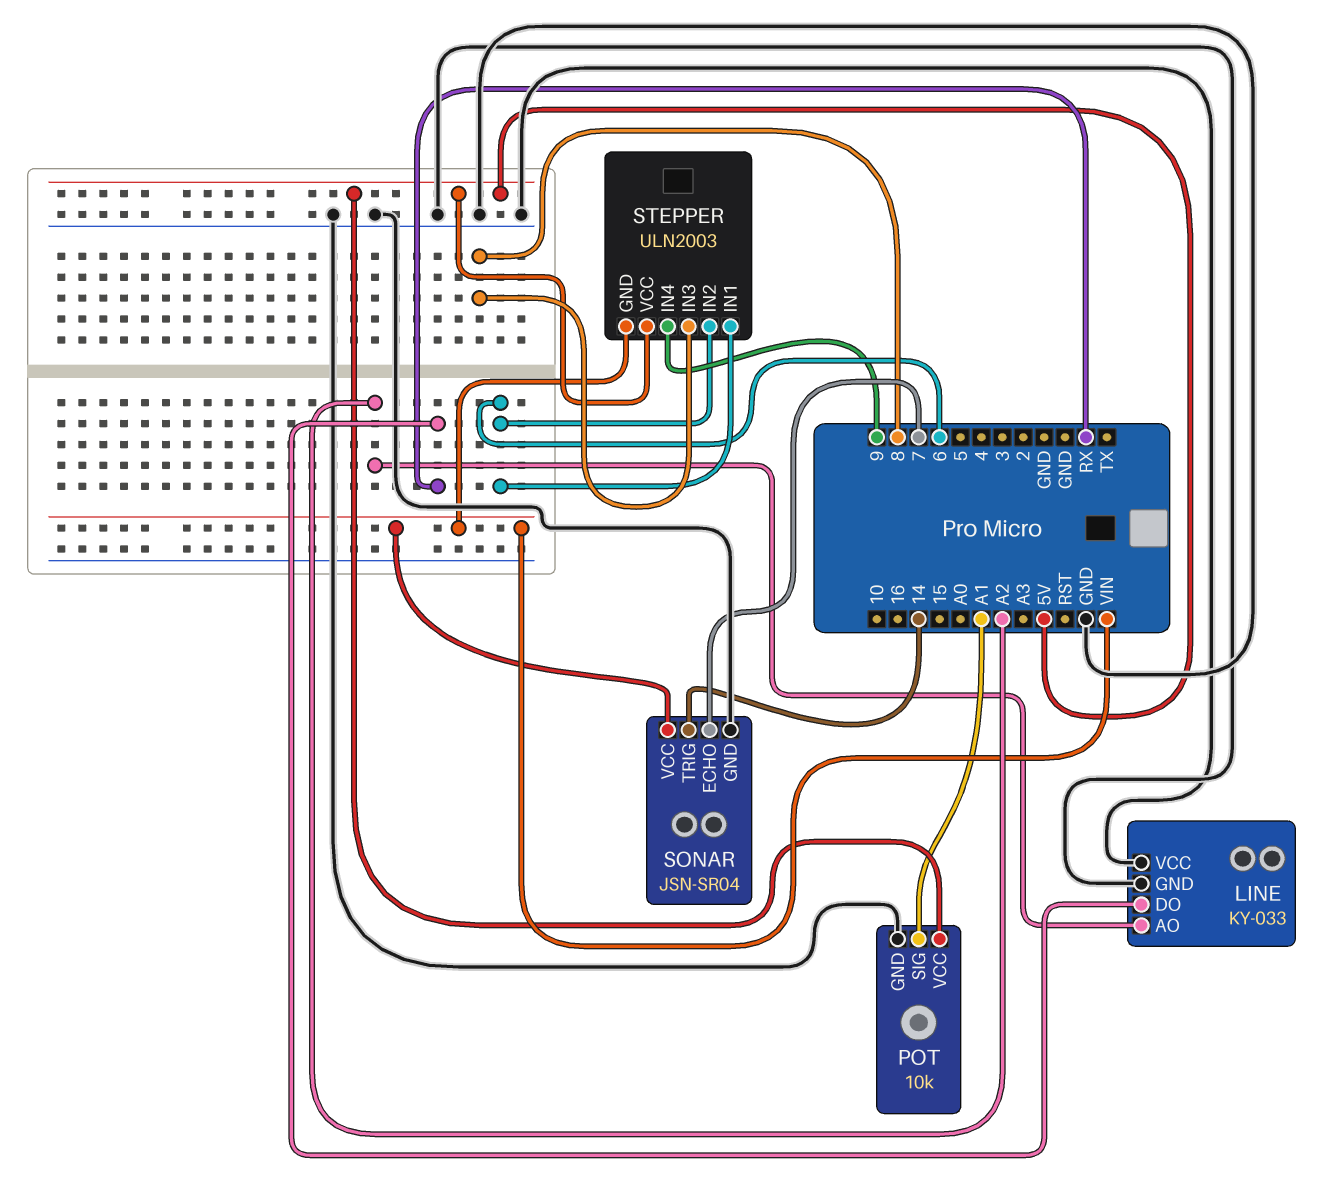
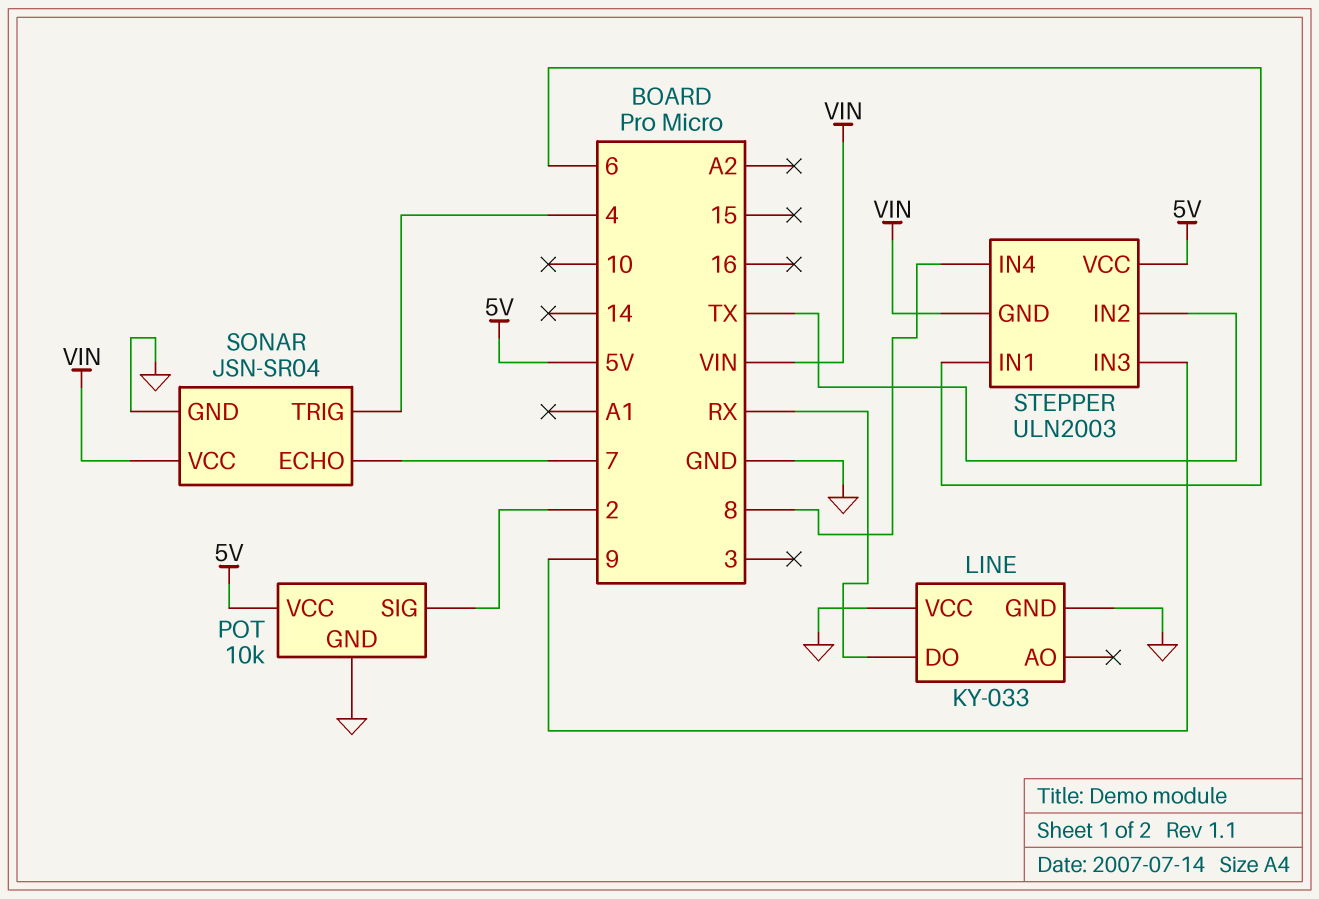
LINE pin AO: A2 -> none
POT pin SIG: A1 -> 2
SONAR pin TRIG: 14 -> 4
STEPPER pin IN2: 6 -> TX
STEPPER pin IN3: 8 -> 9
STEPPER pin IN4: 9 -> 8

